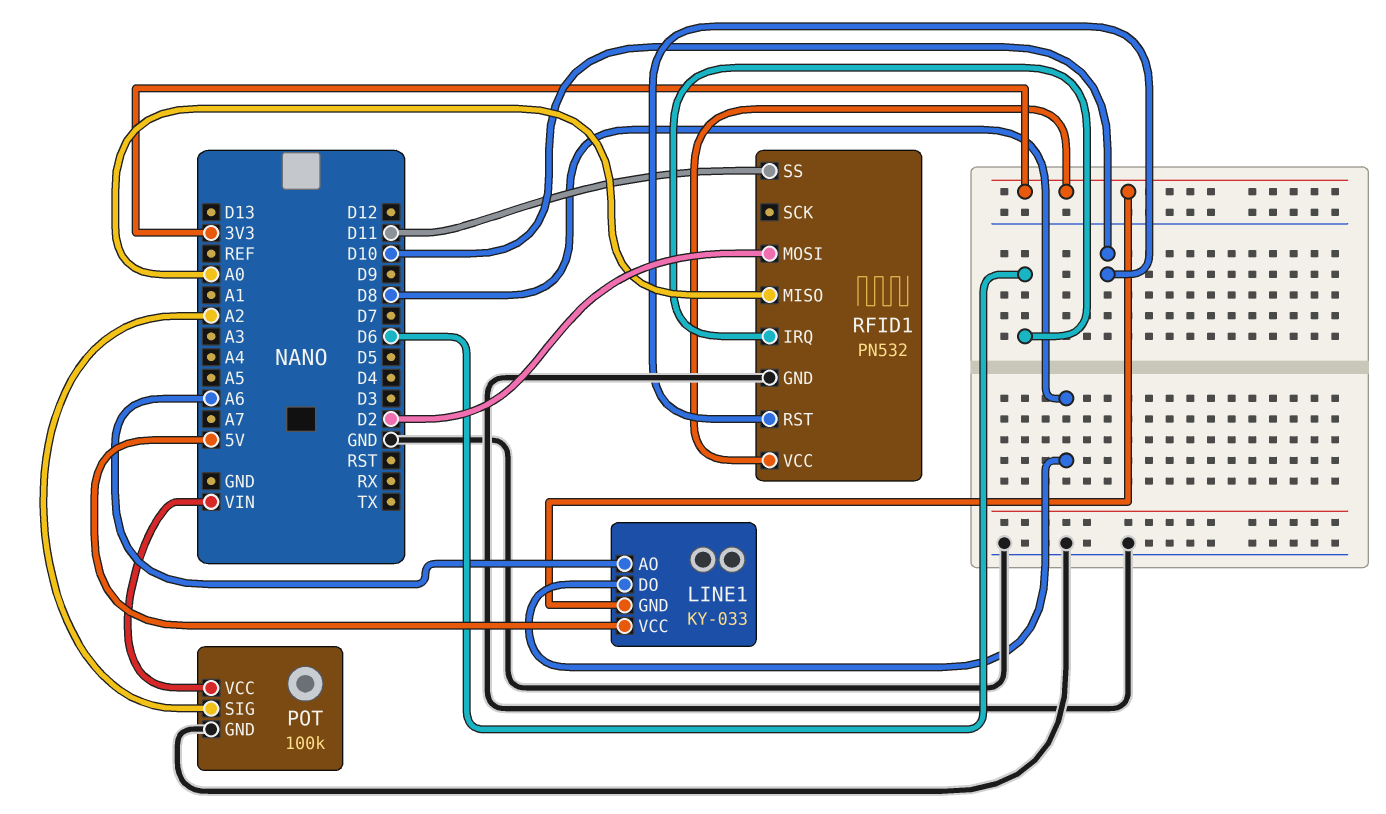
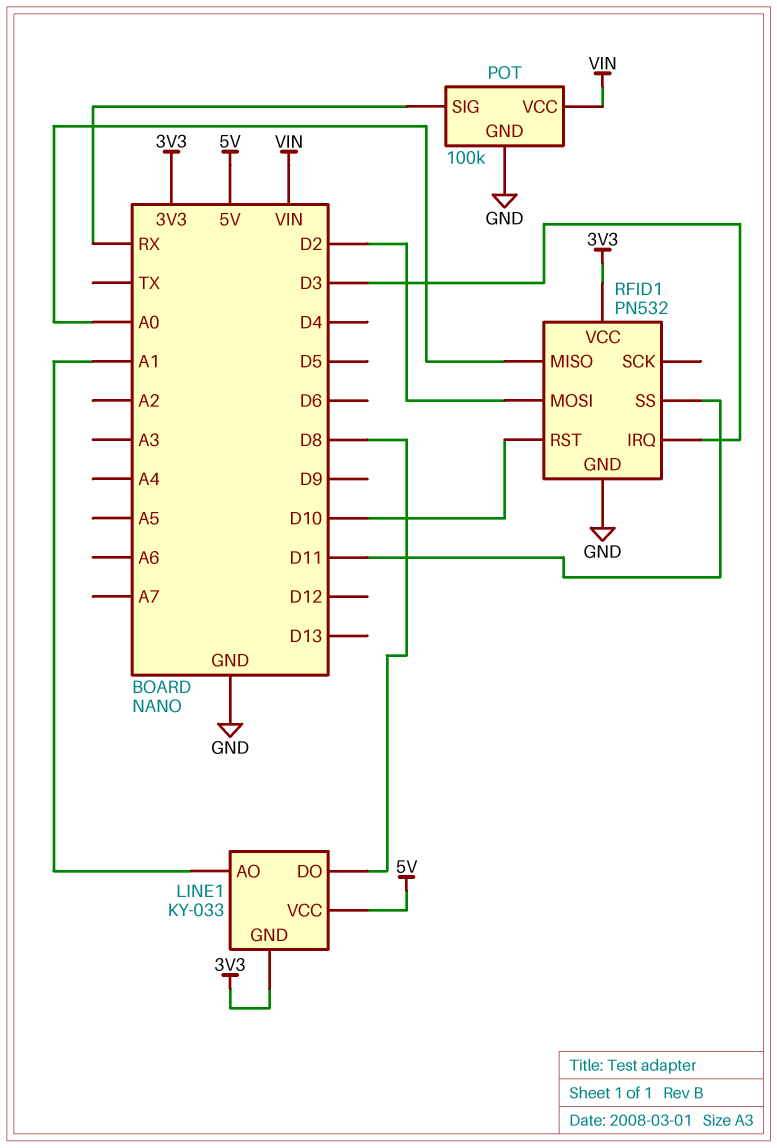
LINE1 pin AO: A6 -> A1
POT pin SIG: A2 -> RX
RFID1 pin IRQ: D6 -> D3

